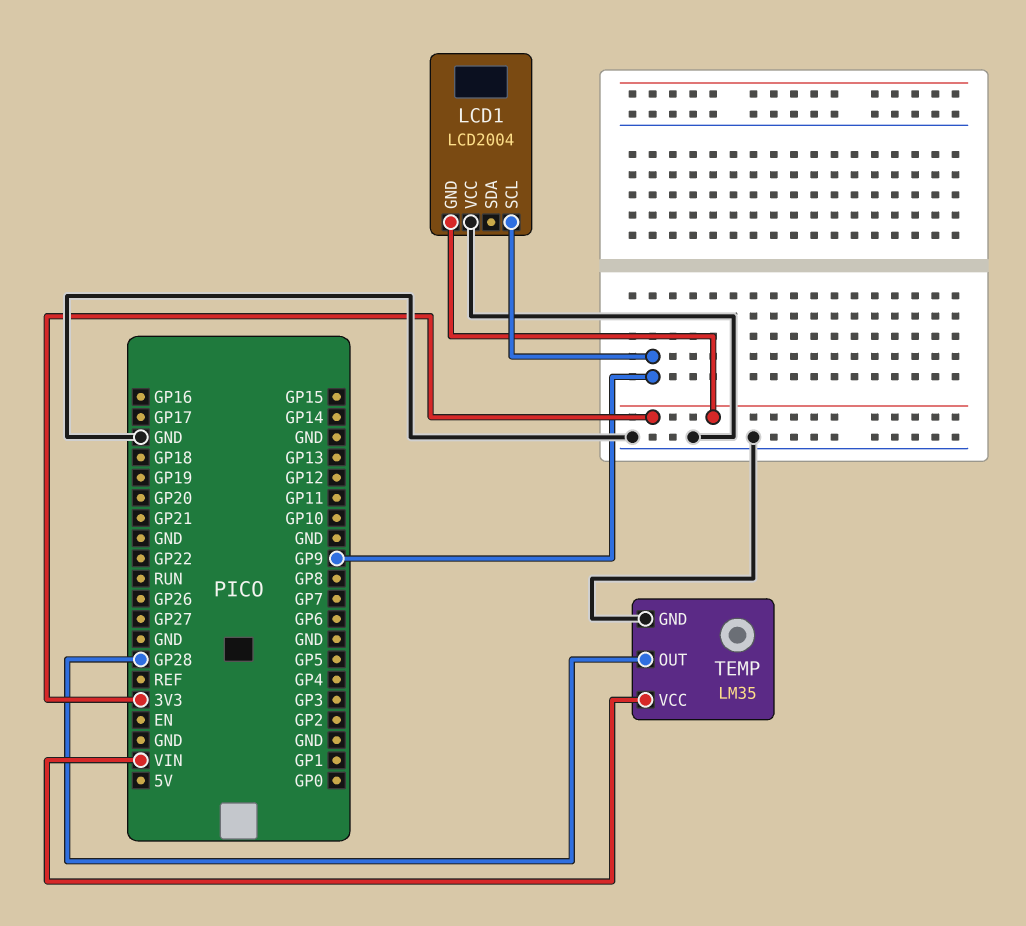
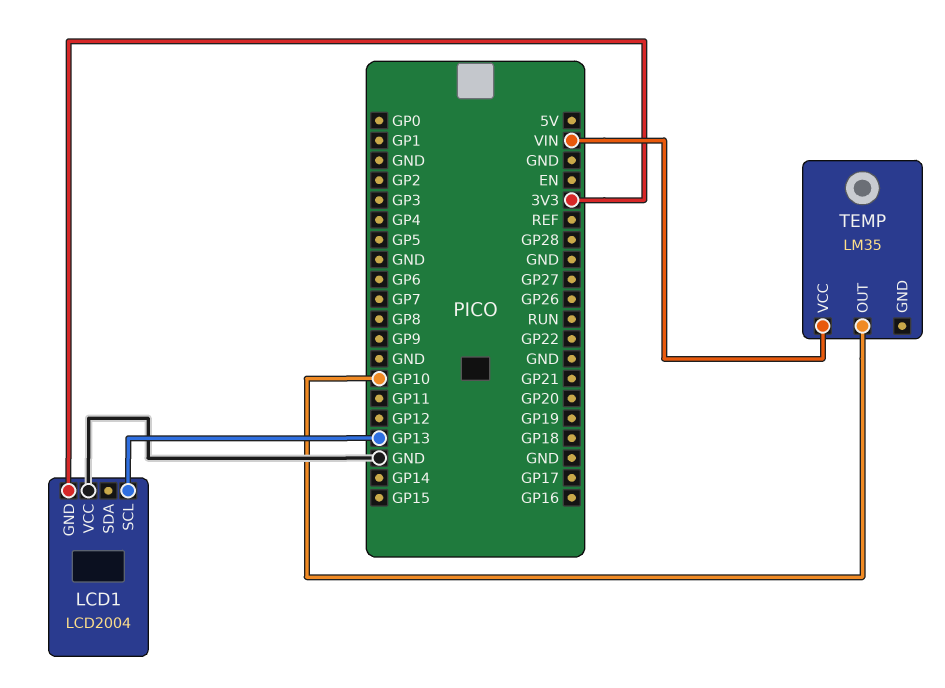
LCD1 pin SCL: GP9 -> GP13
TEMP pin GND: GND -> none
TEMP pin OUT: GP28 -> GP10

